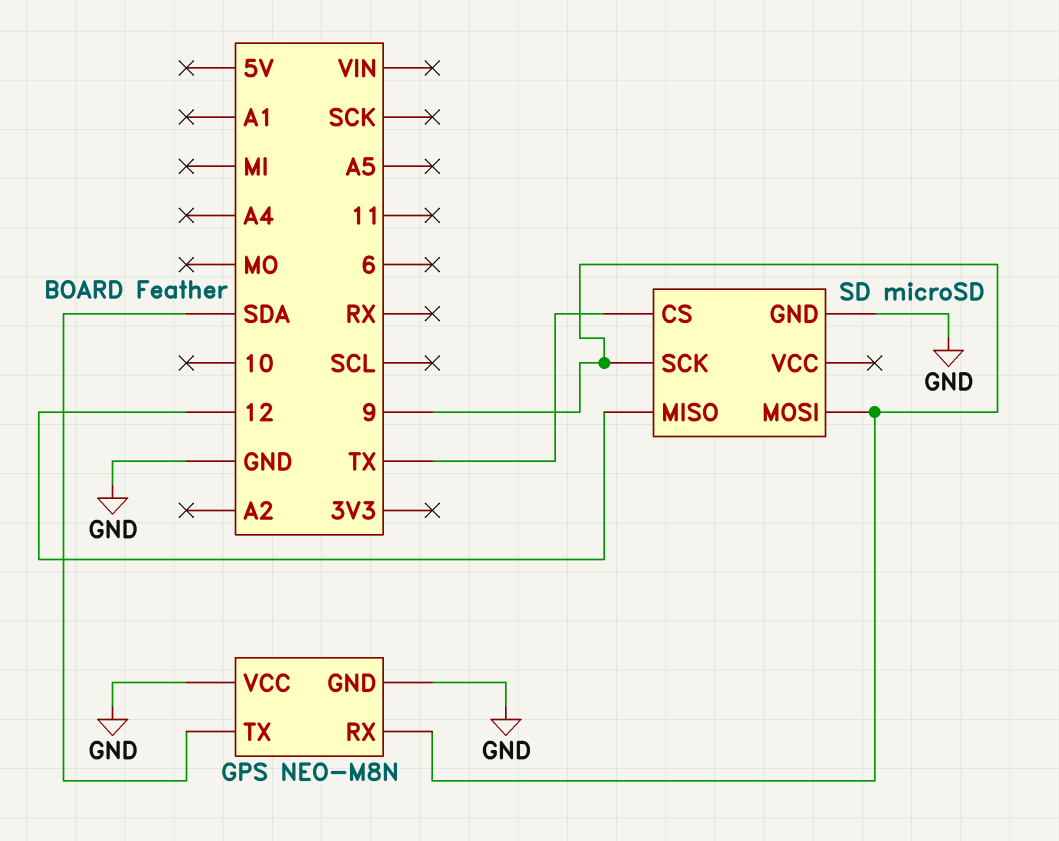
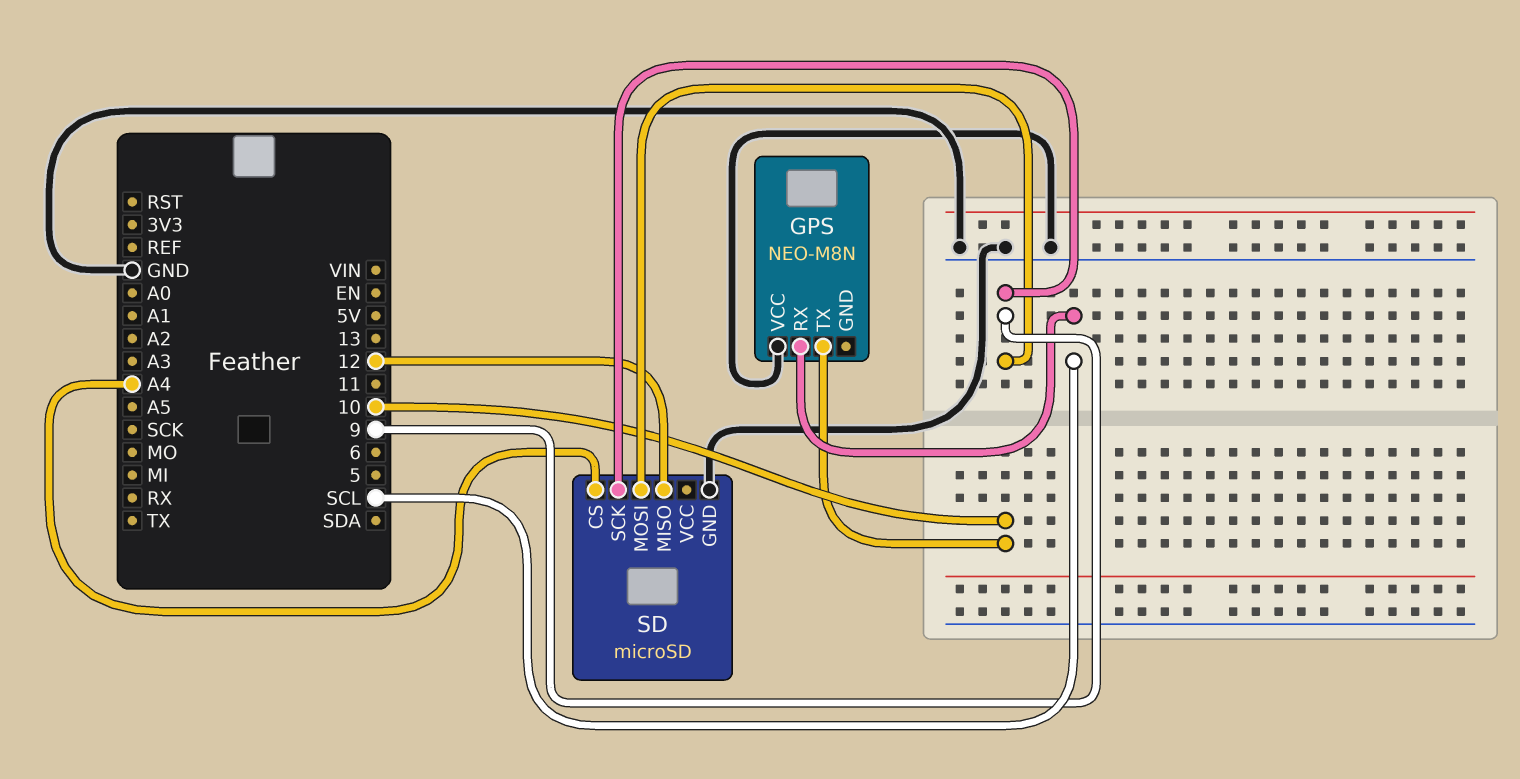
GPS pin GND: GND -> none
GPS pin RX: 9 -> SCL
GPS pin TX: SDA -> 10
SD pin CS: TX -> A4

